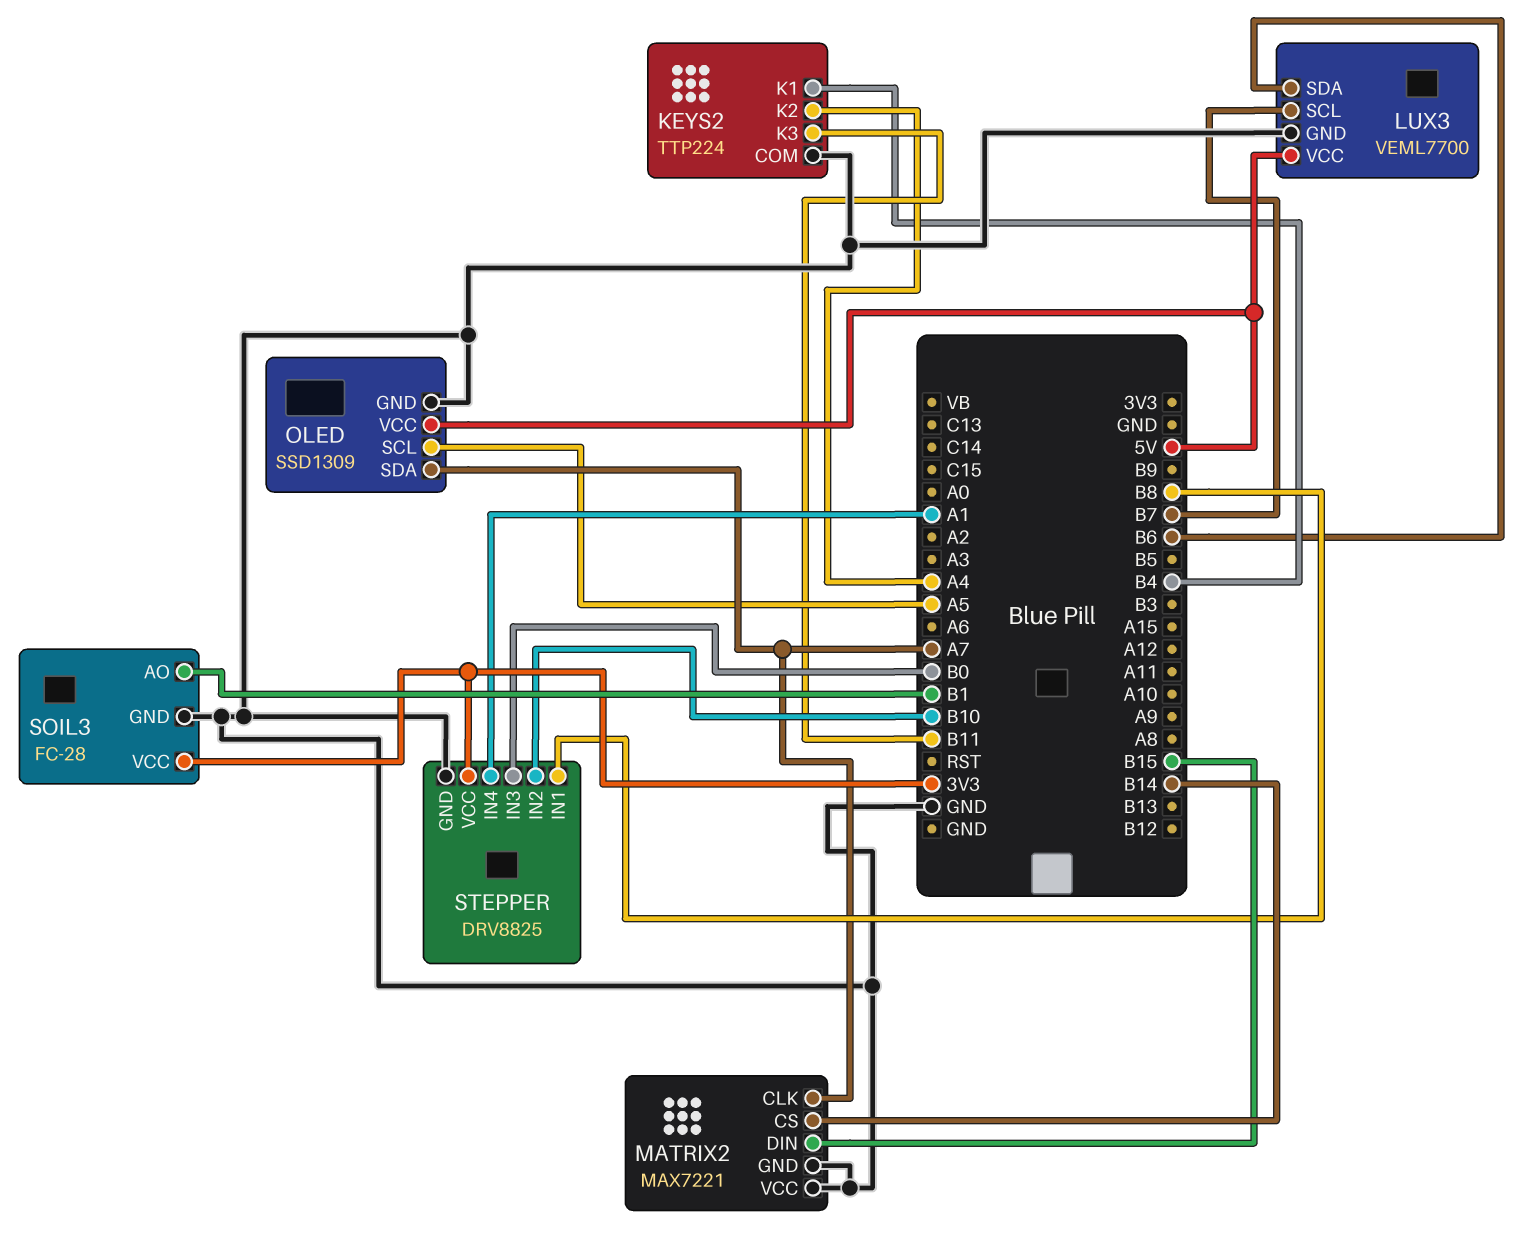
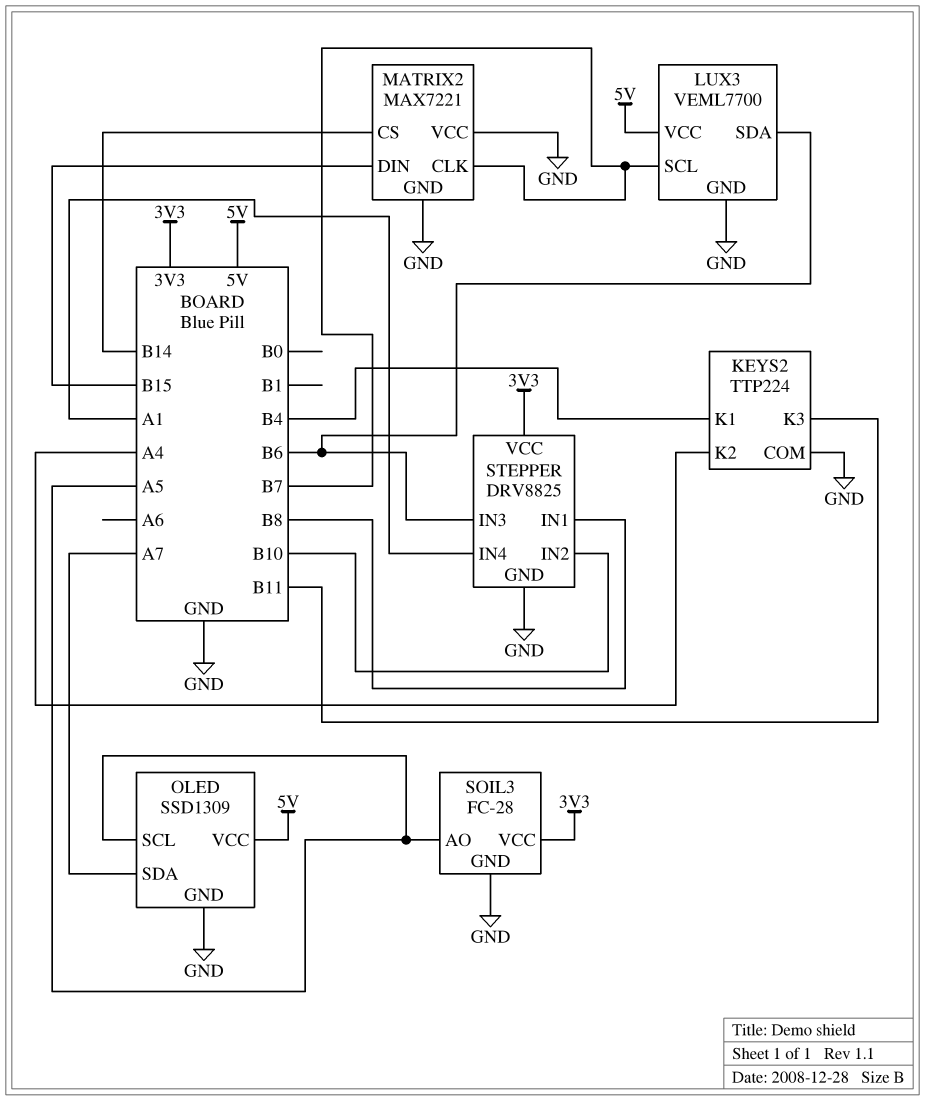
MATRIX2 pin CLK: A7 -> B7
SOIL3 pin AO: B1 -> A5
STEPPER pin IN3: B0 -> B6

